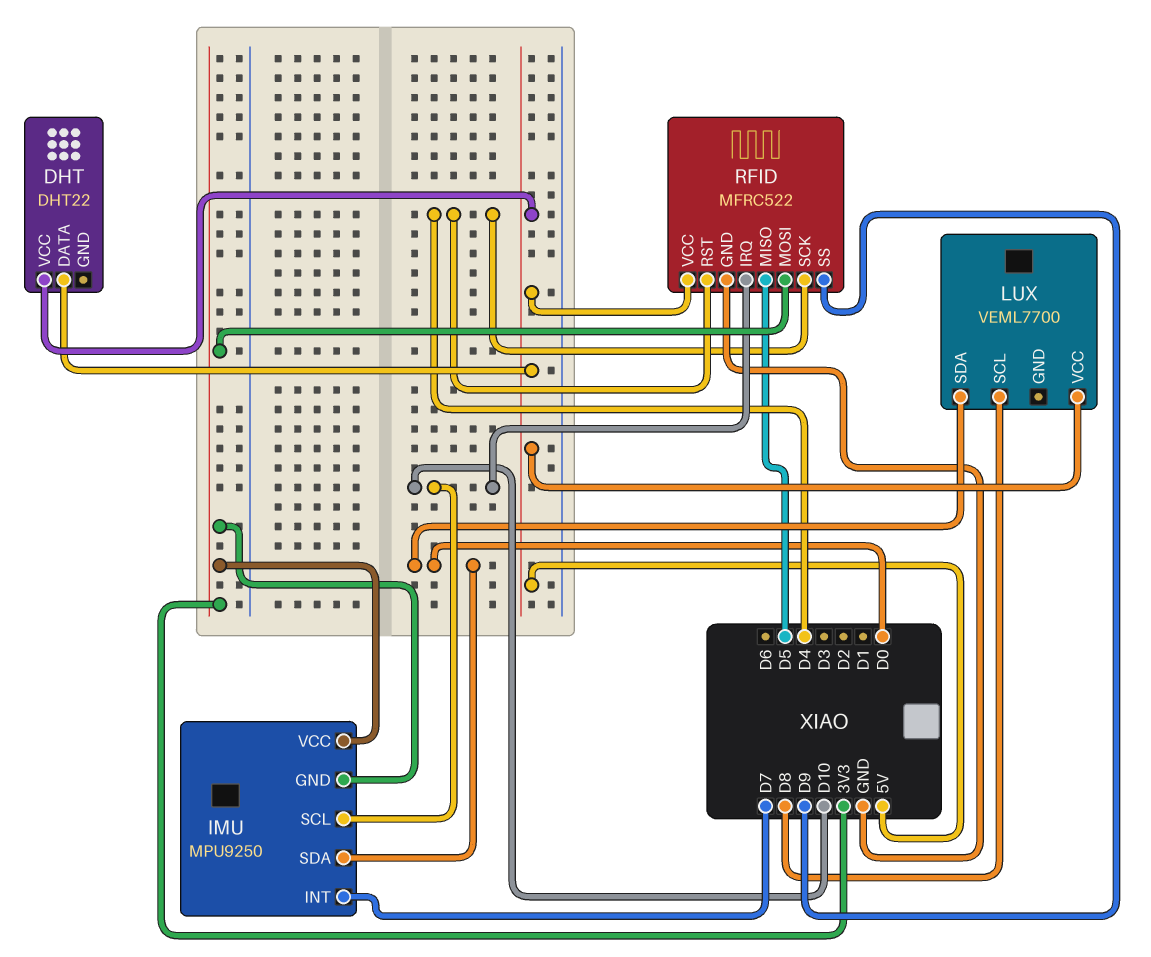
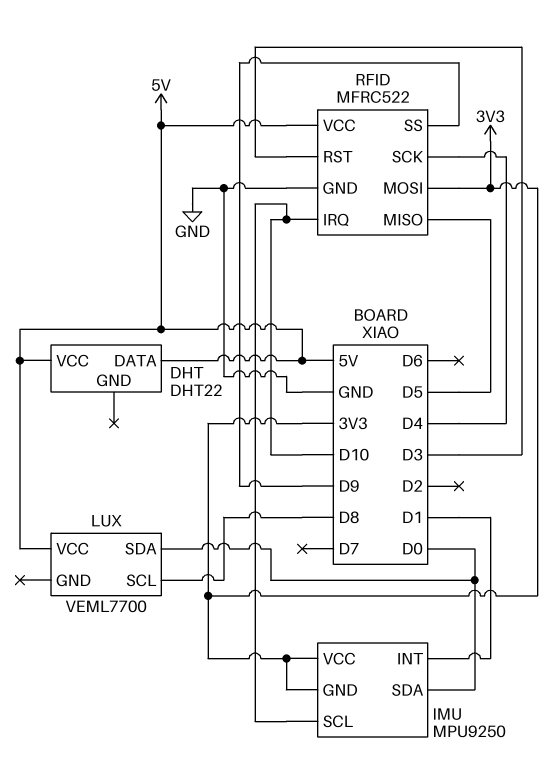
IMU pin INT: D7 -> D1
RFID pin RST: D4 -> D3

